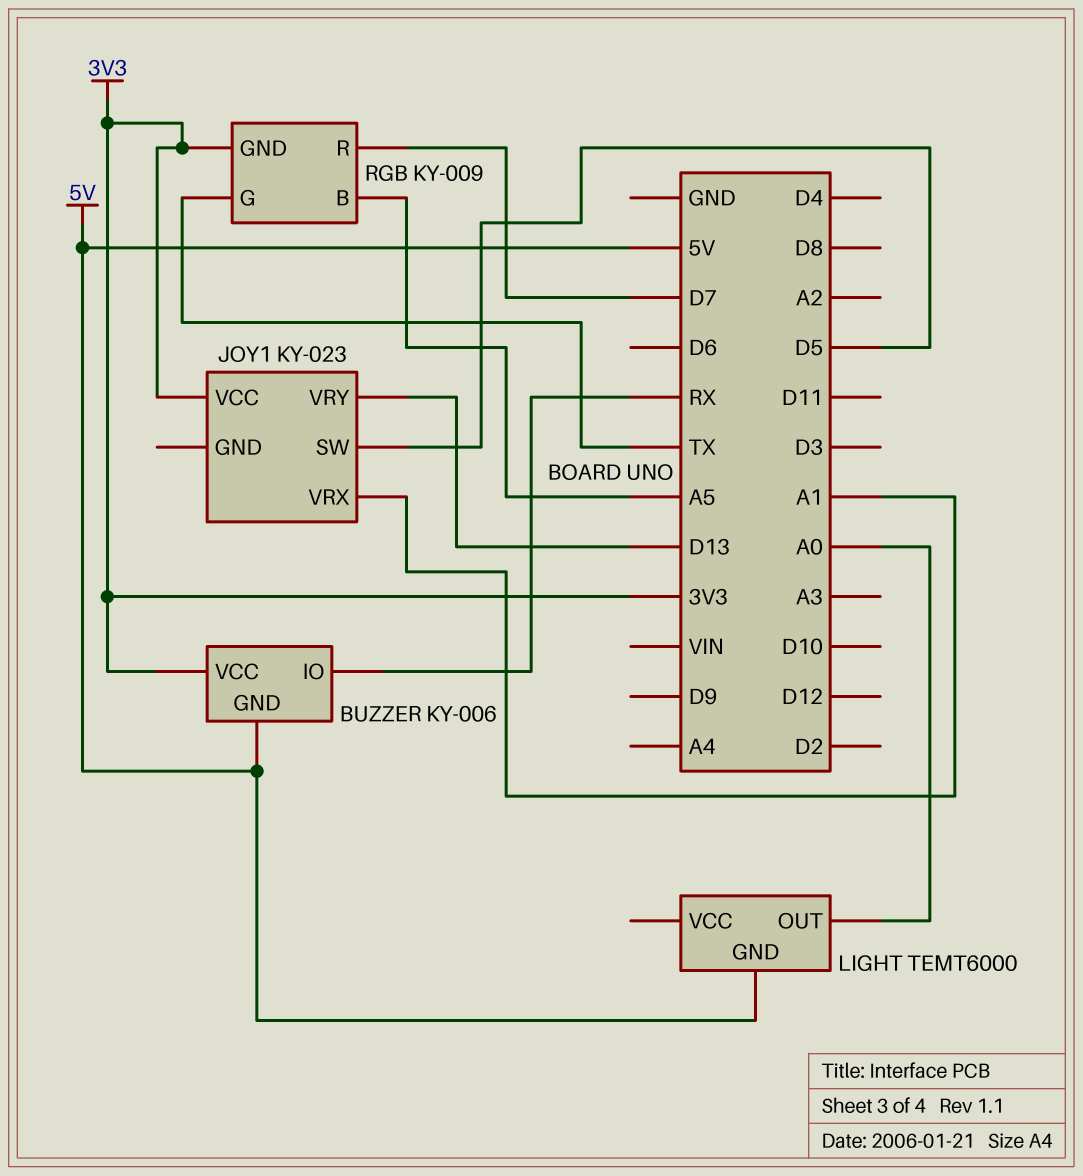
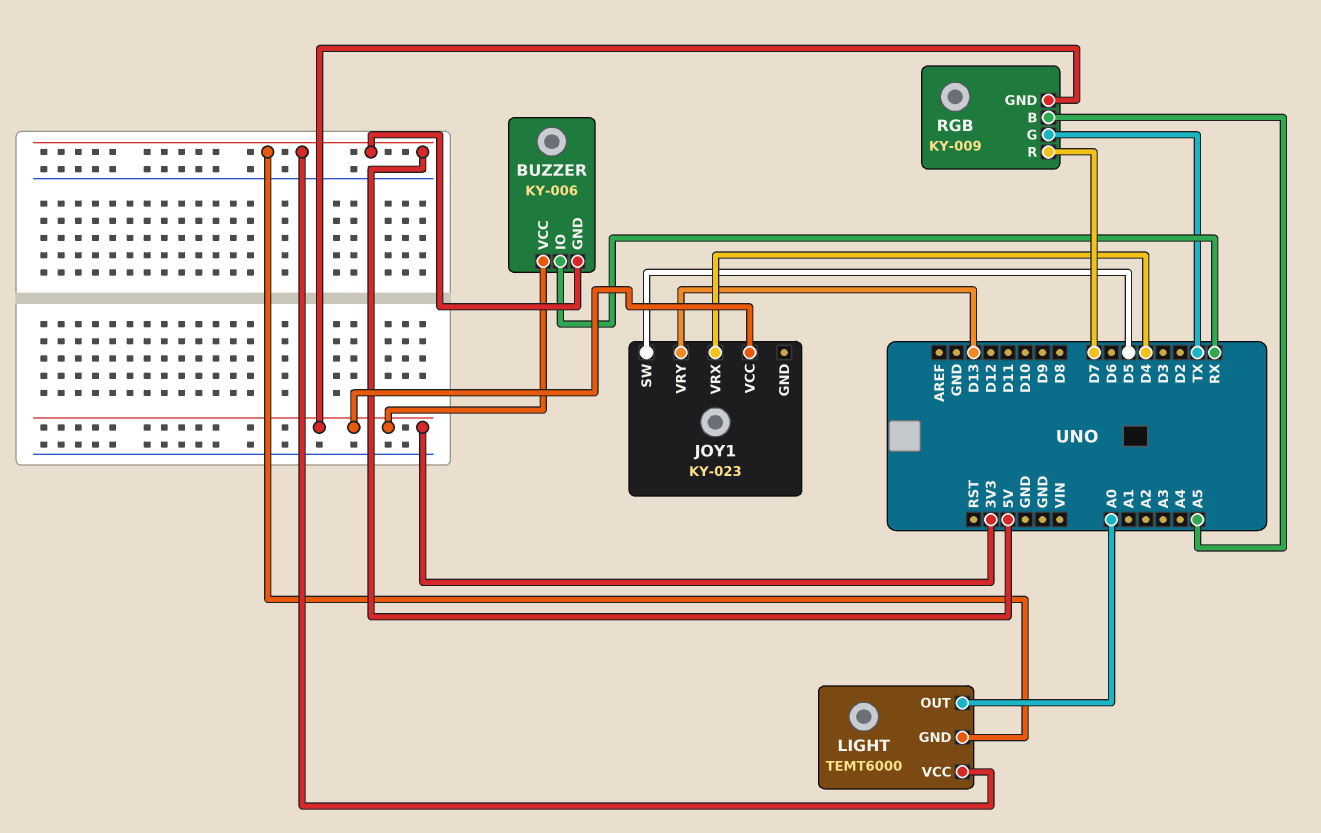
JOY1 pin VRX: A1 -> D4
LIGHT pin VCC: none -> 5V

